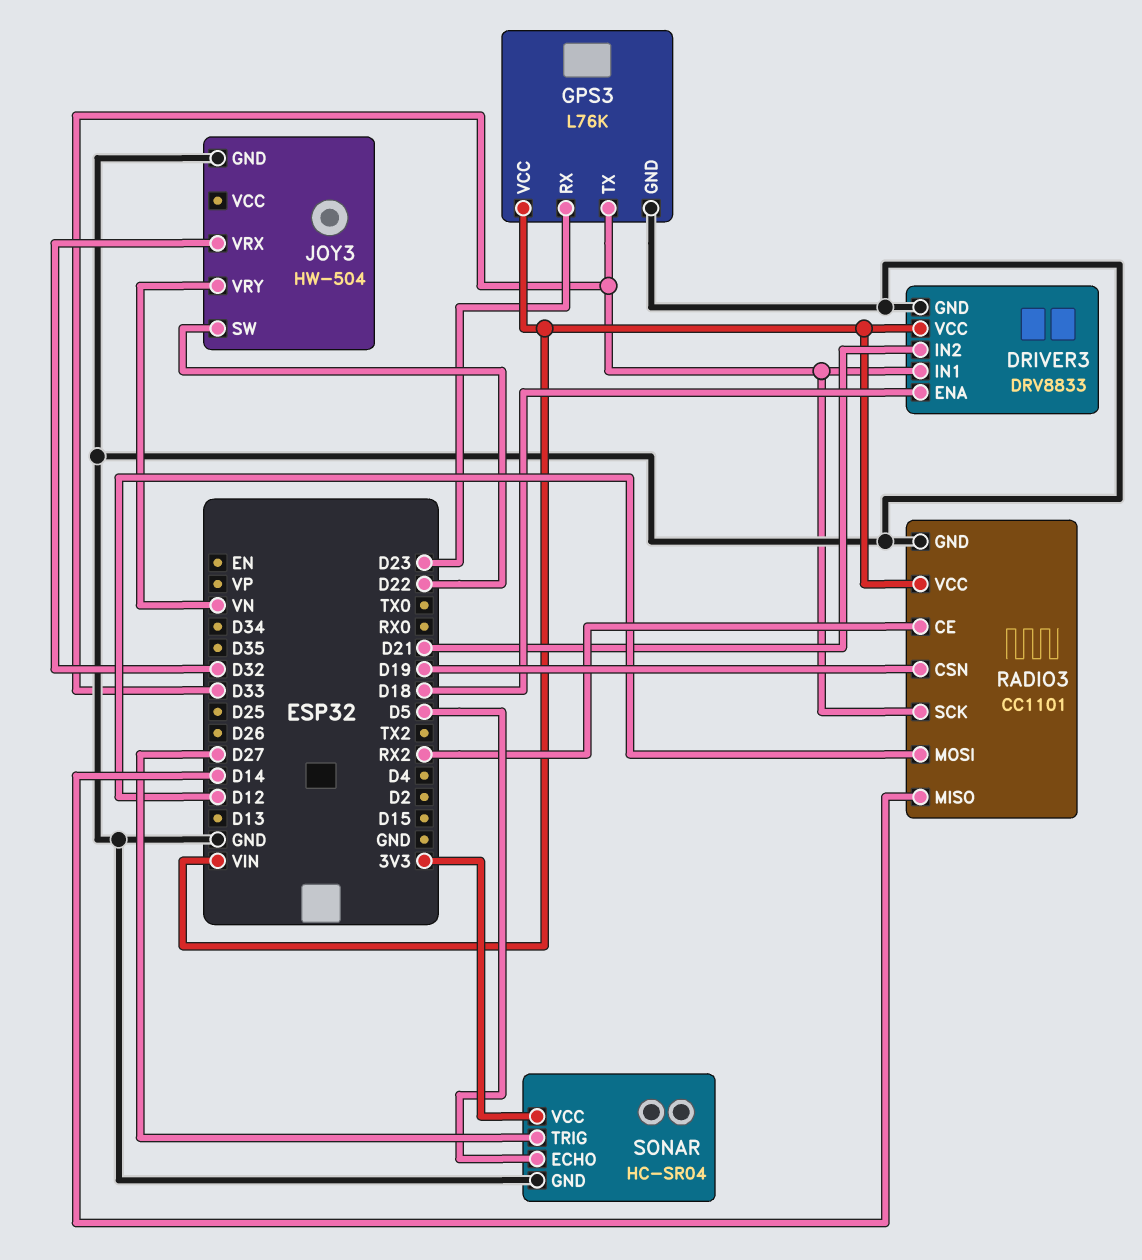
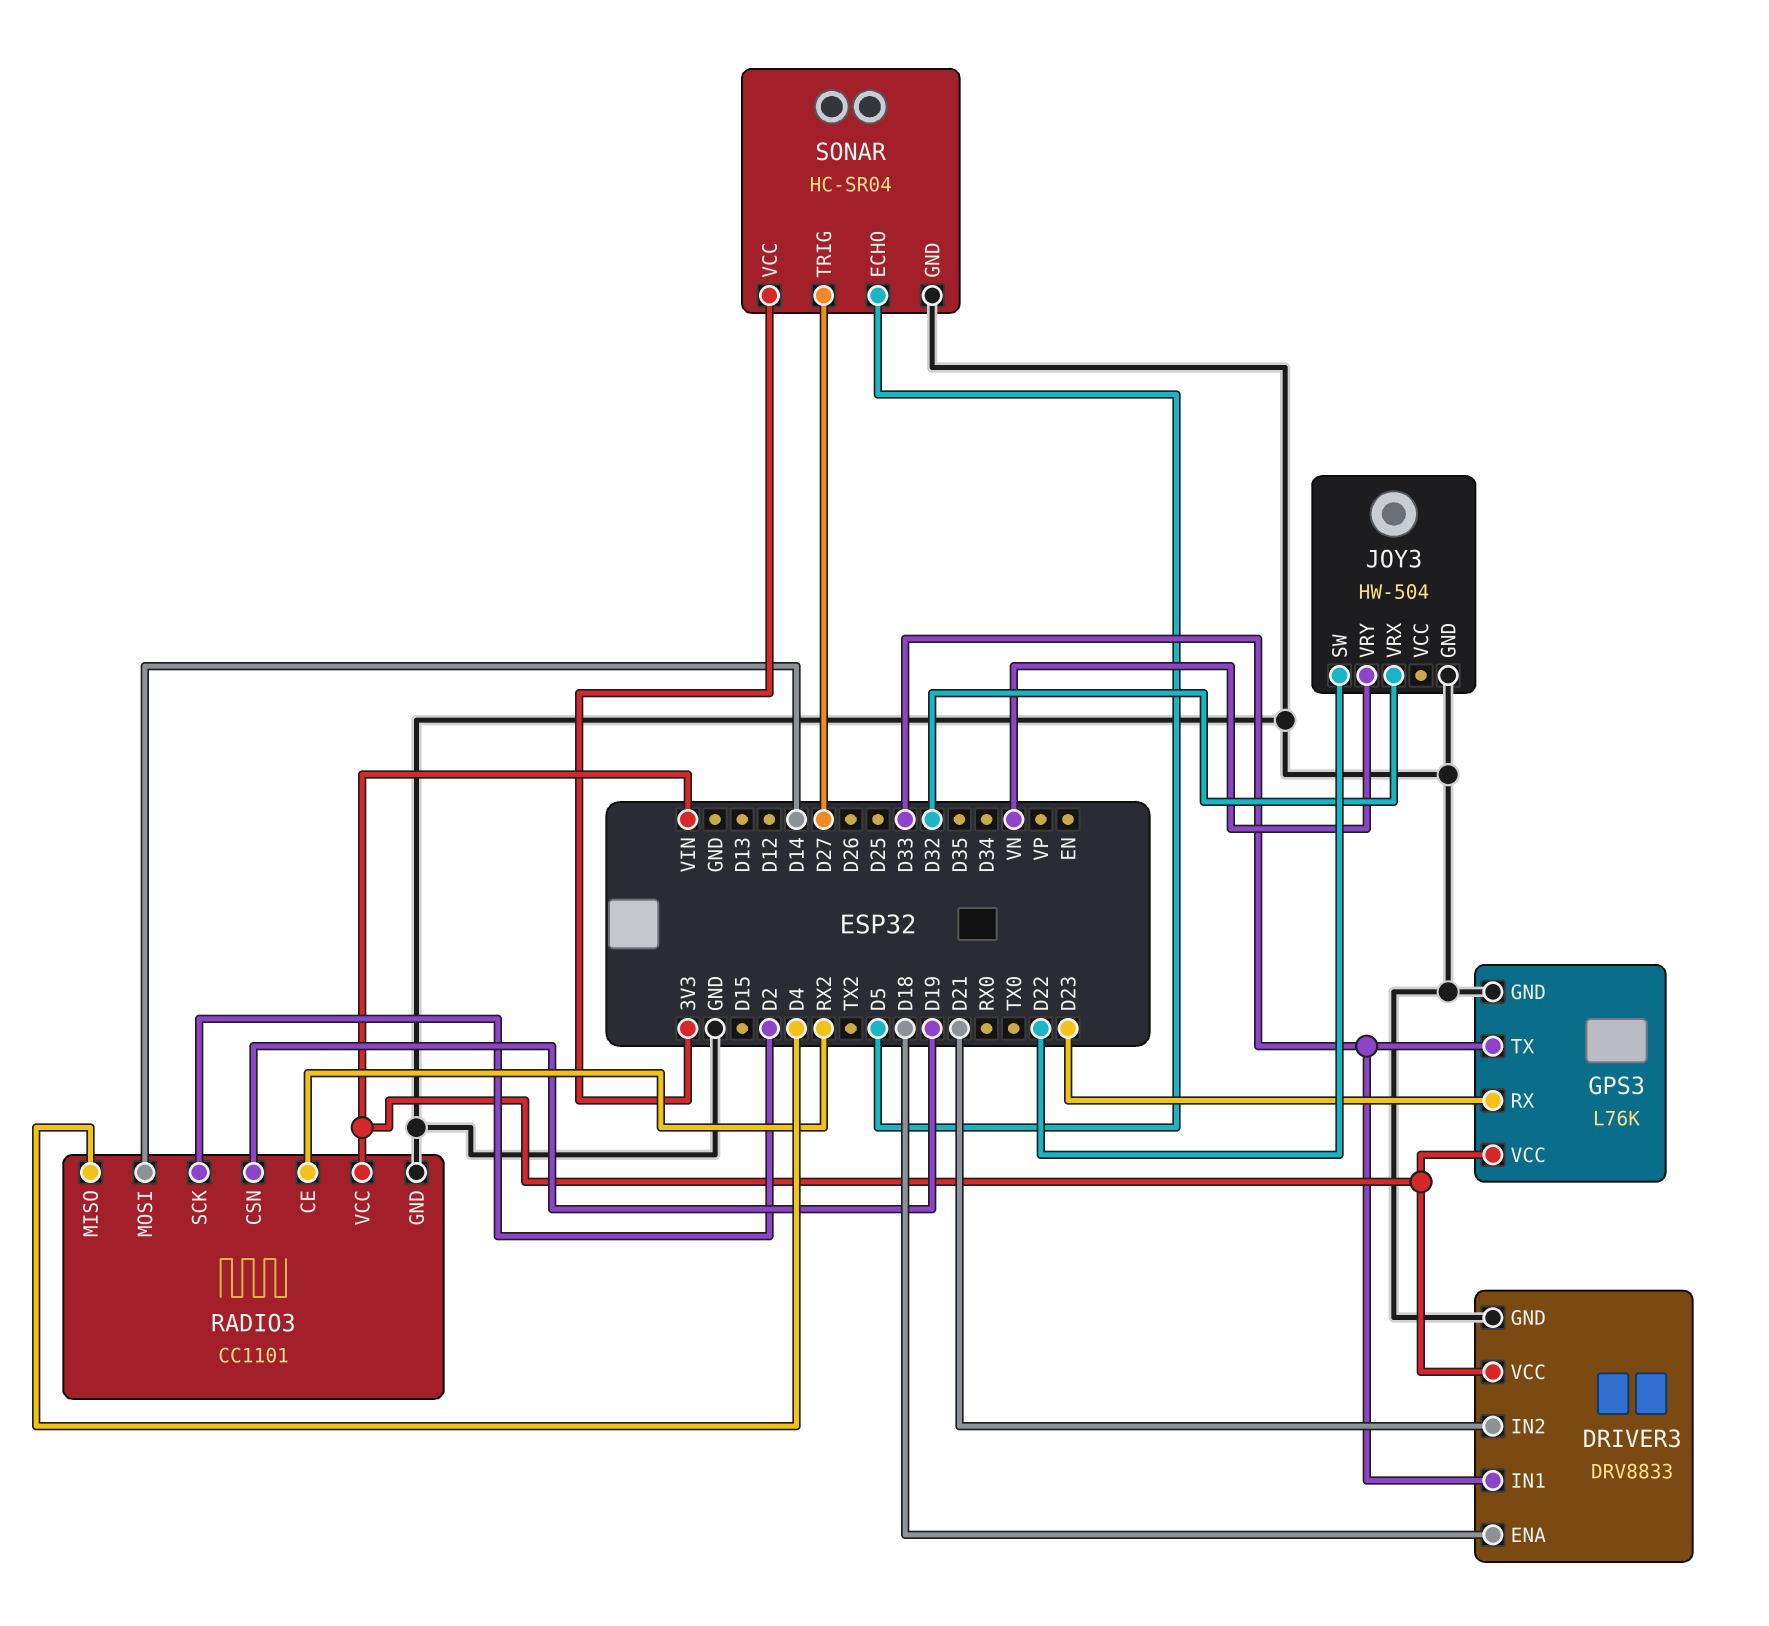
RADIO3 pin MISO: D14 -> D4
RADIO3 pin MOSI: D12 -> D14
RADIO3 pin SCK: D33 -> D2

